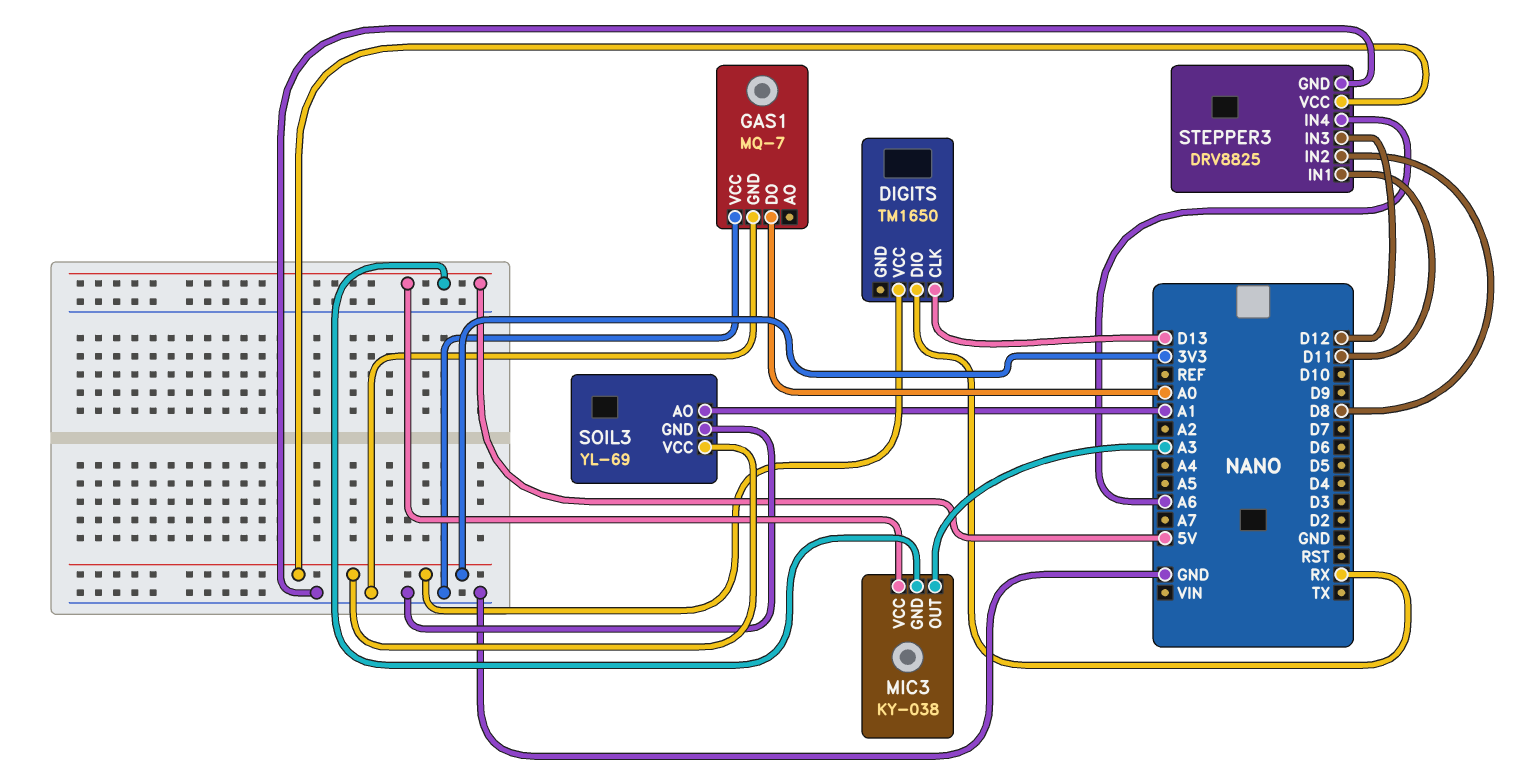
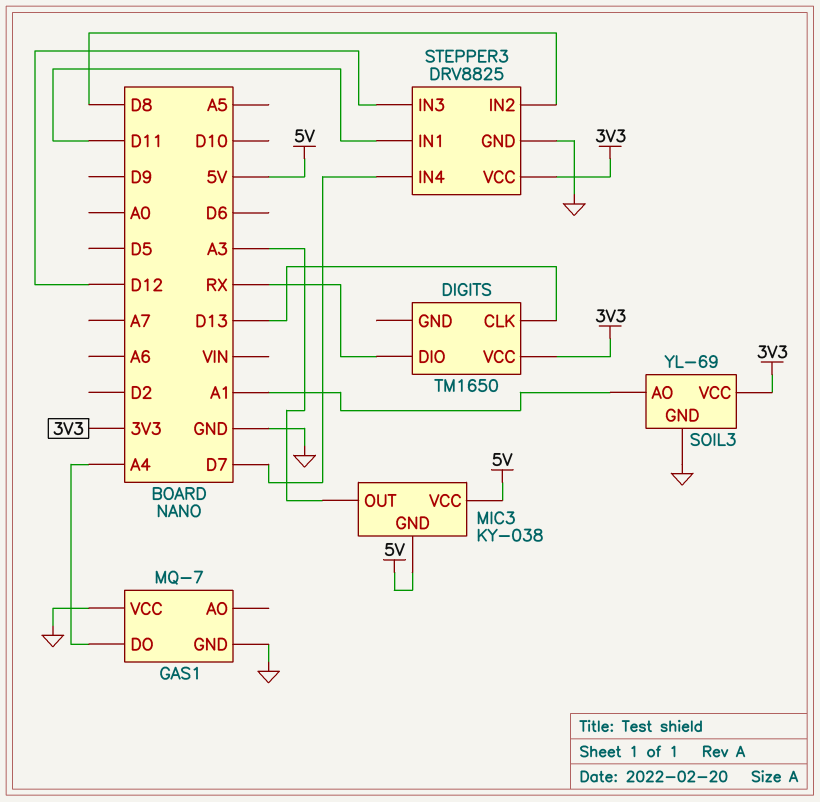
GAS1 pin DO: A0 -> A4
STEPPER3 pin IN4: A6 -> D7

